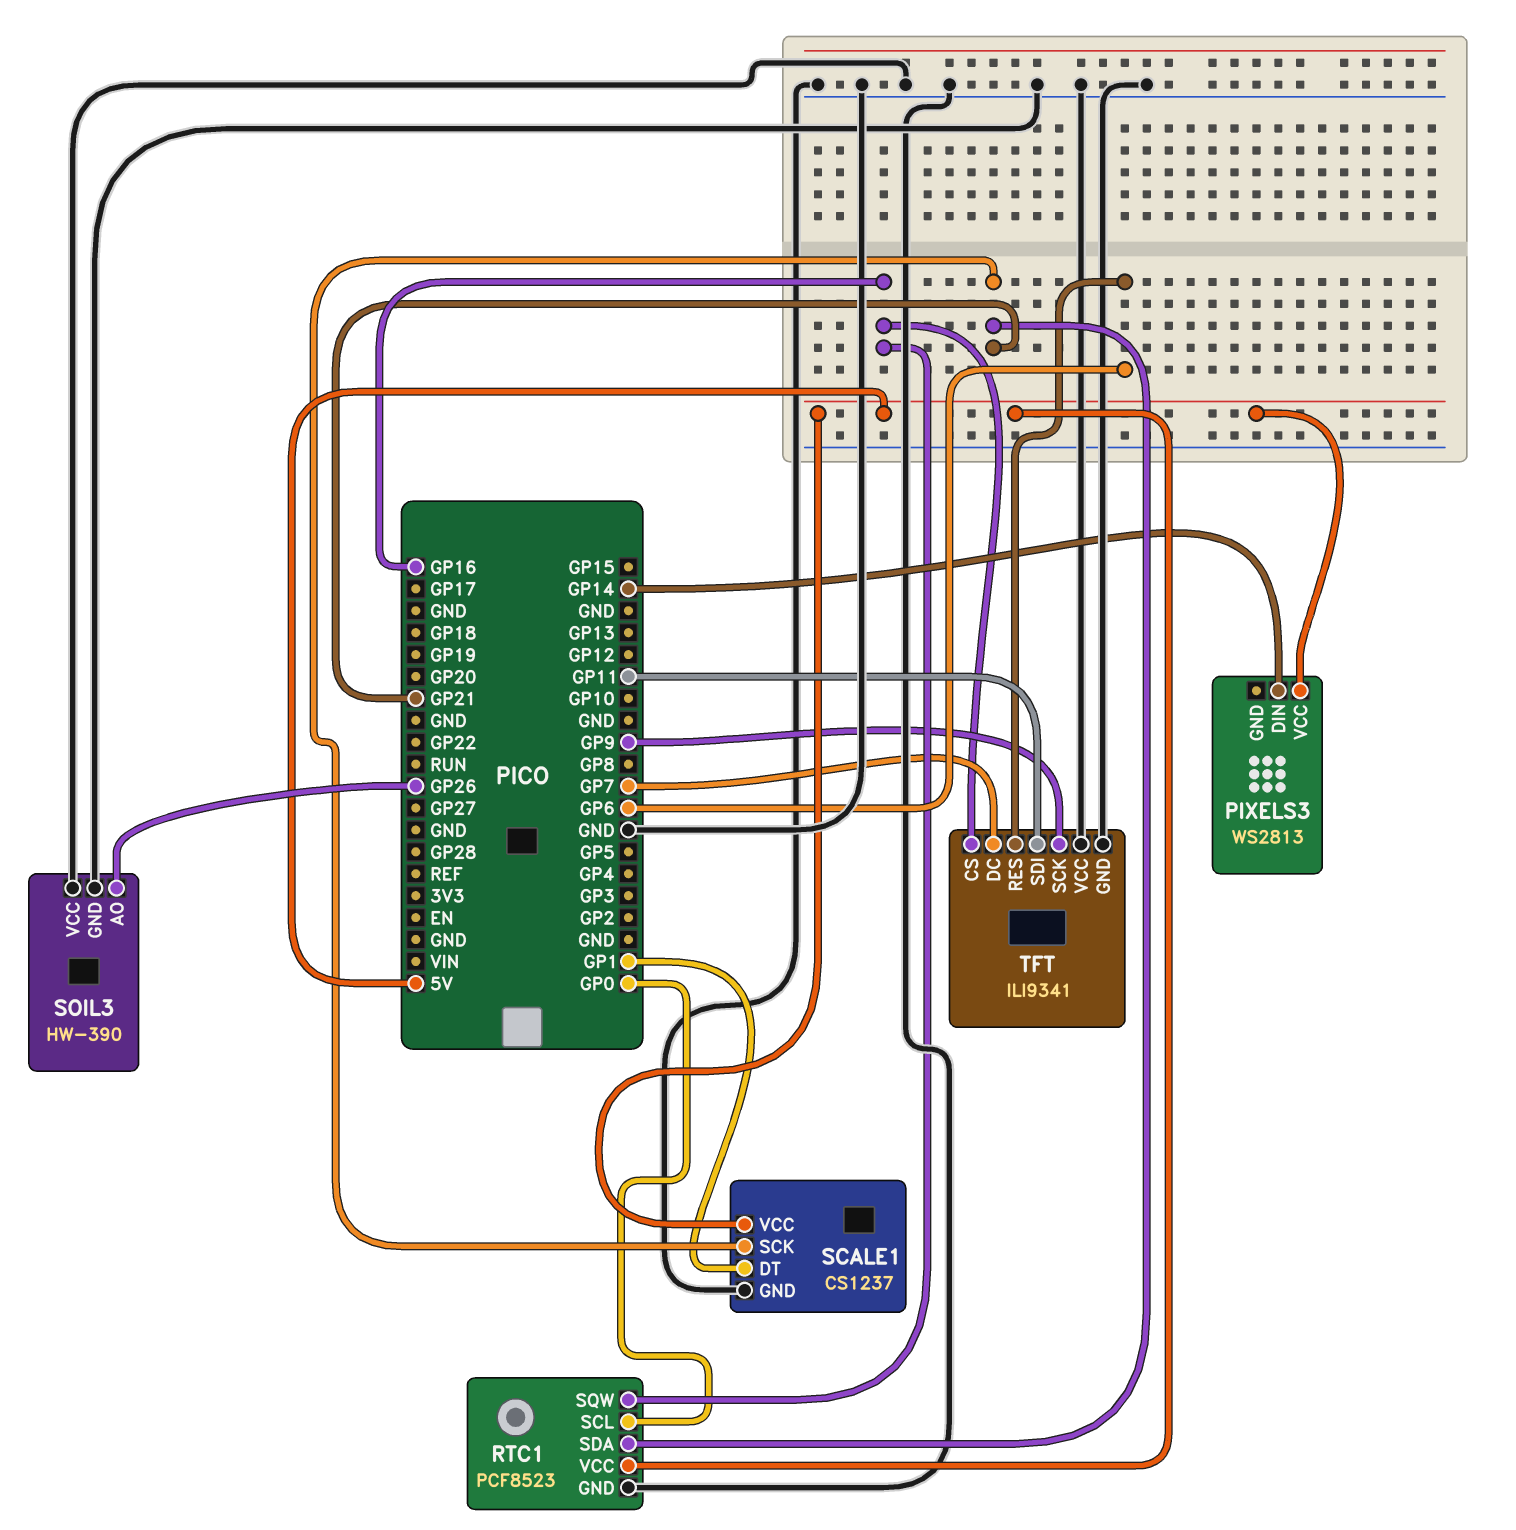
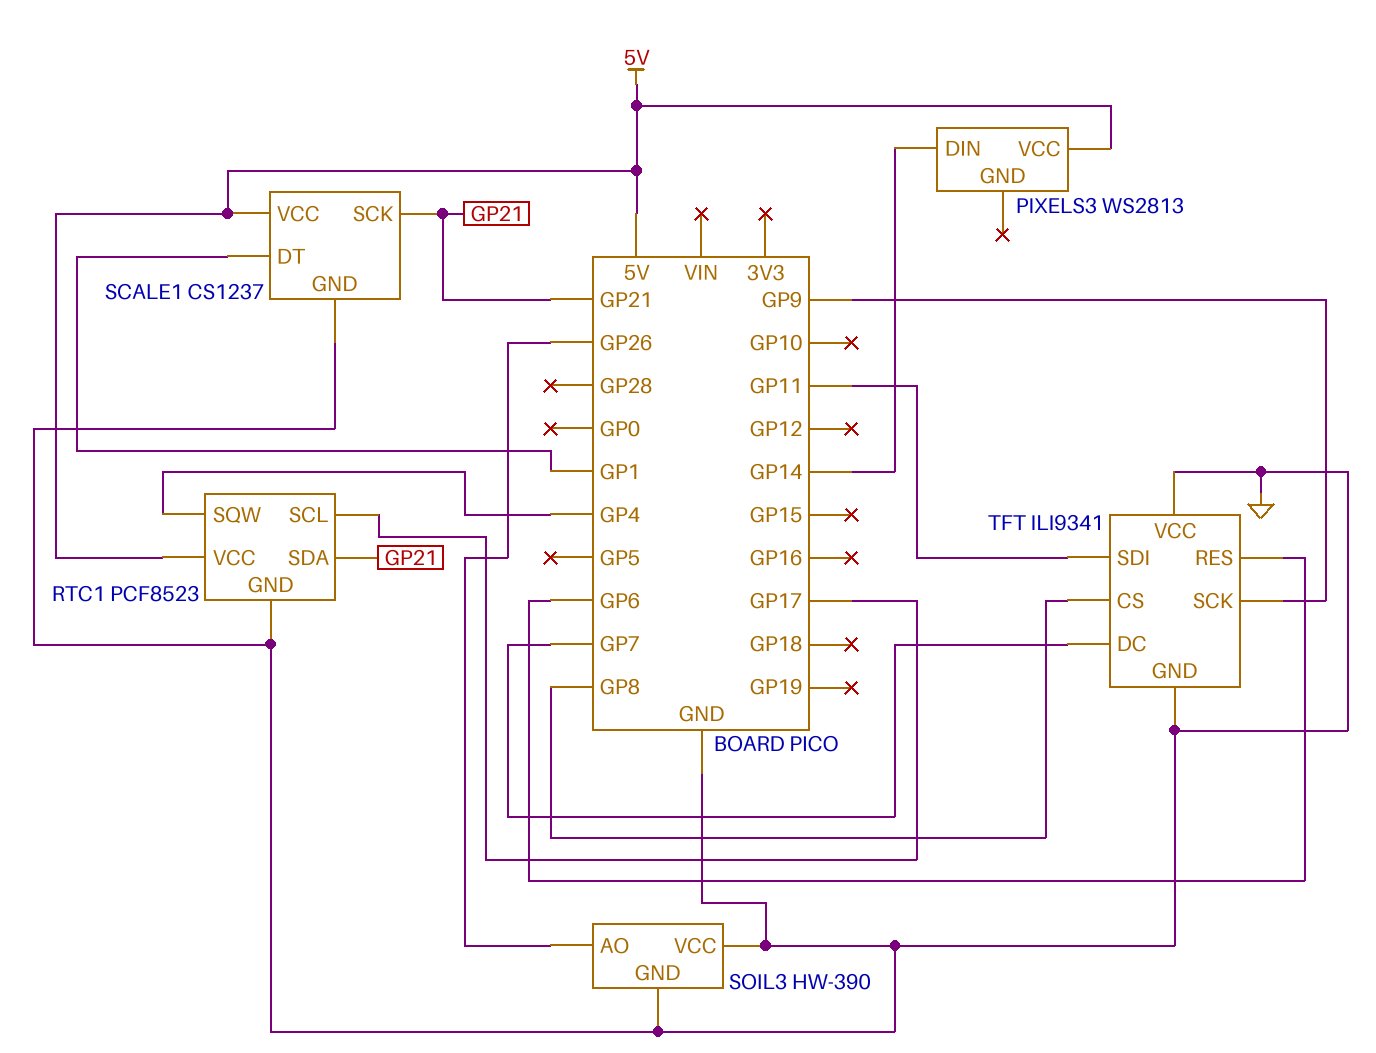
RTC1 pin SCL: GP0 -> GP17
RTC1 pin SQW: GP16 -> GP4
TFT pin CS: GP16 -> GP8

